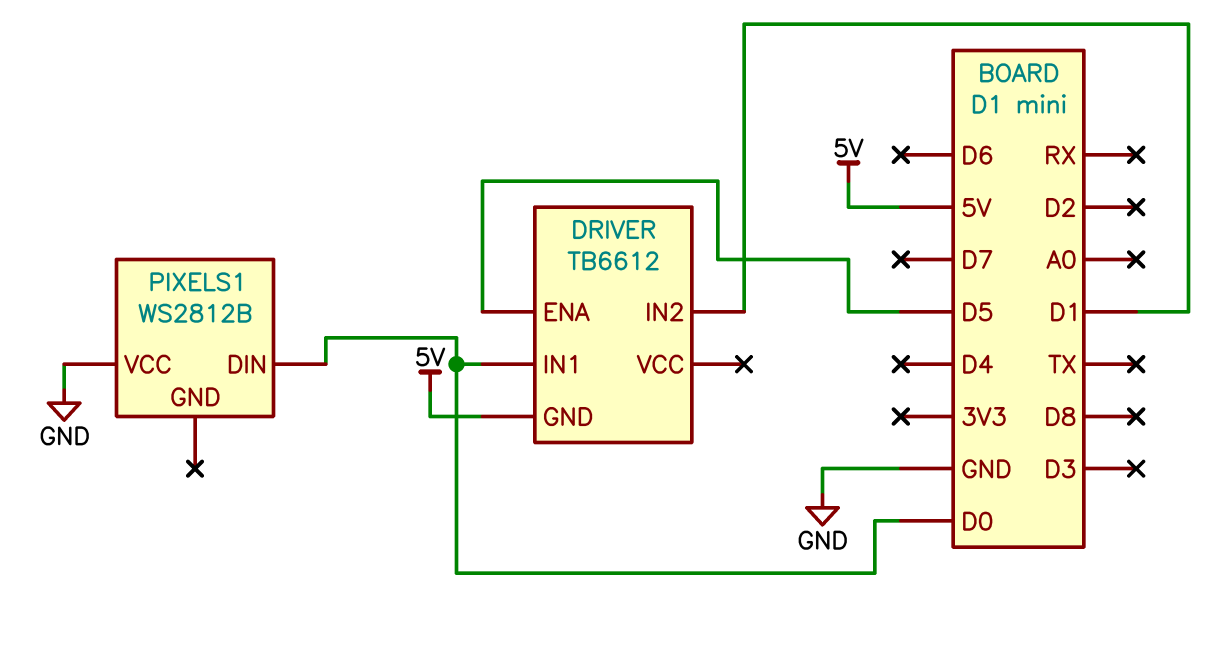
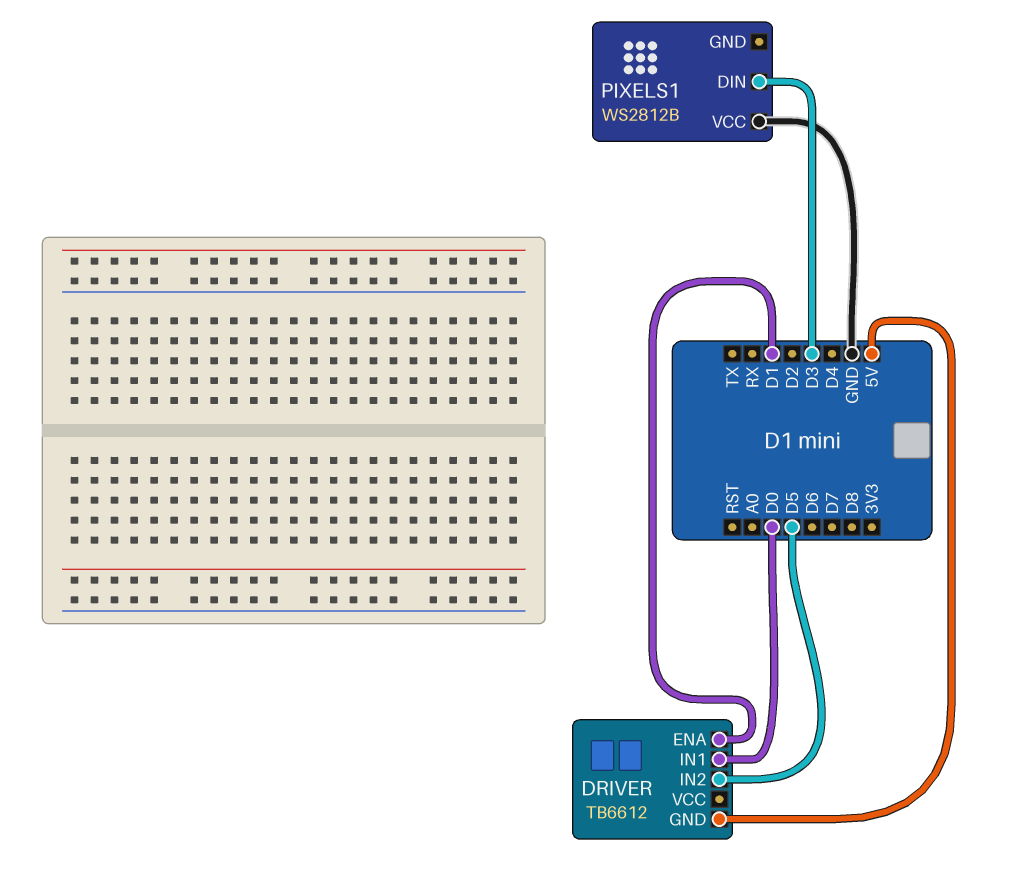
DRIVER pin ENA: D5 -> D1
DRIVER pin IN2: D1 -> D5
PIXELS1 pin DIN: D0 -> D3

